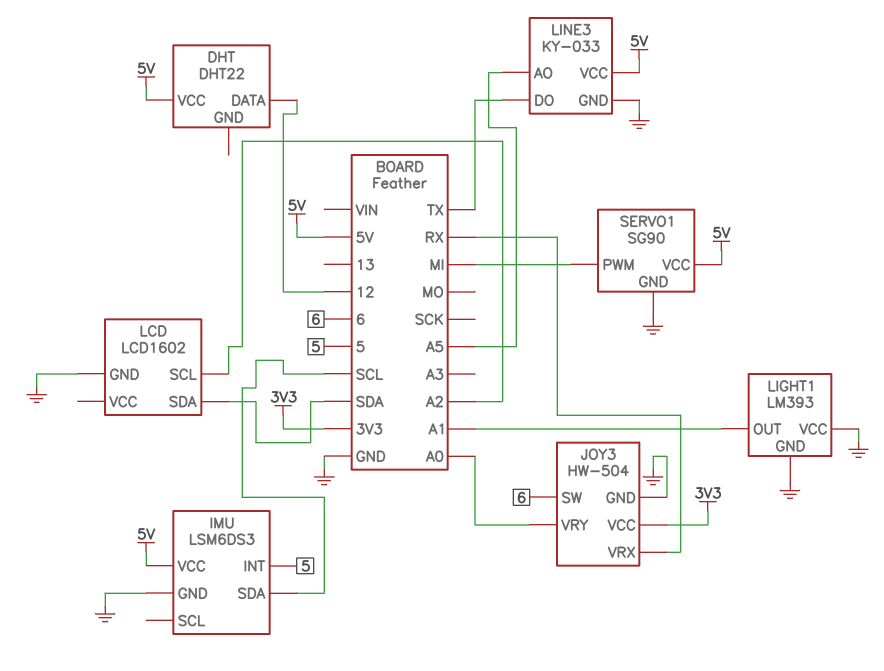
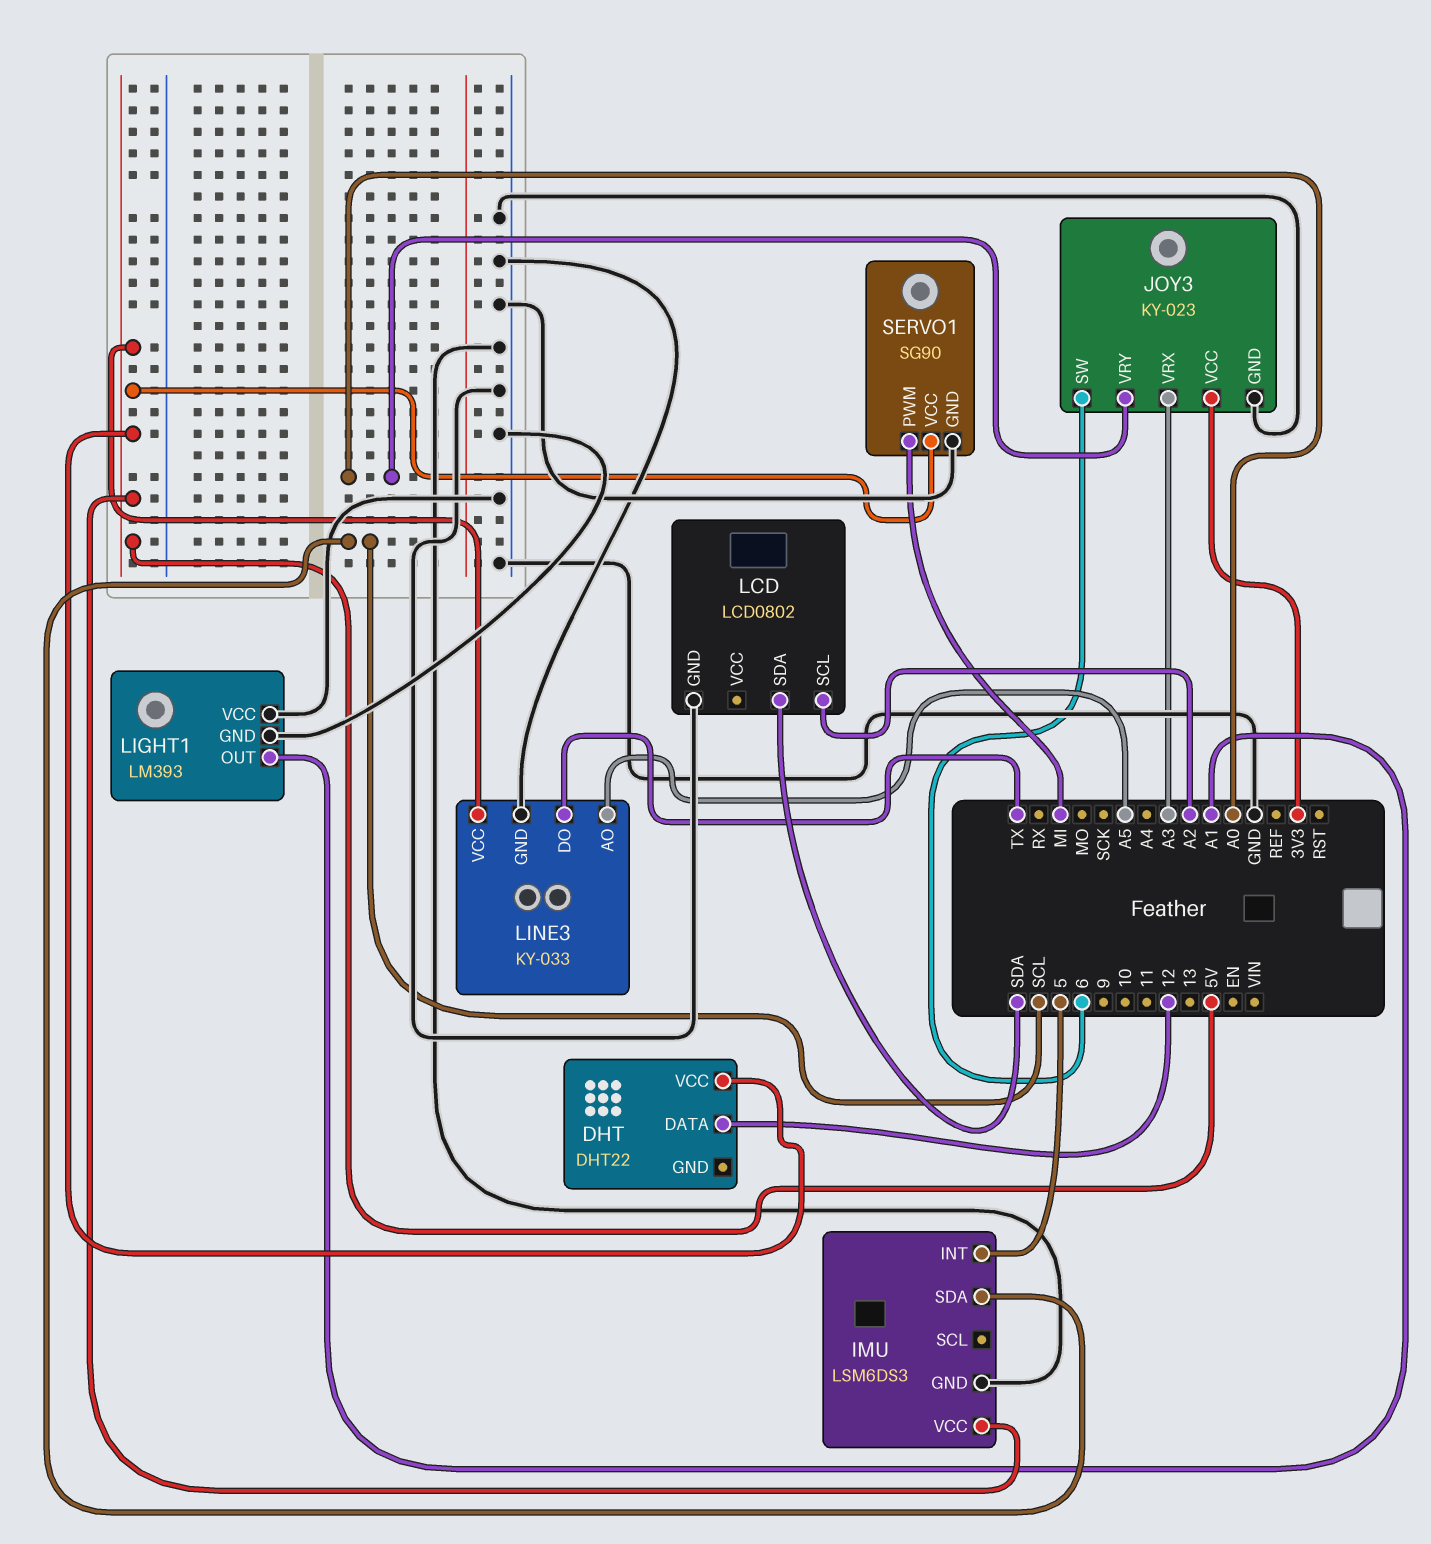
JOY3: HW-504 -> KY-023
JOY3 pin VRX: RX -> A3
LCD: LCD1602 -> LCD0802

